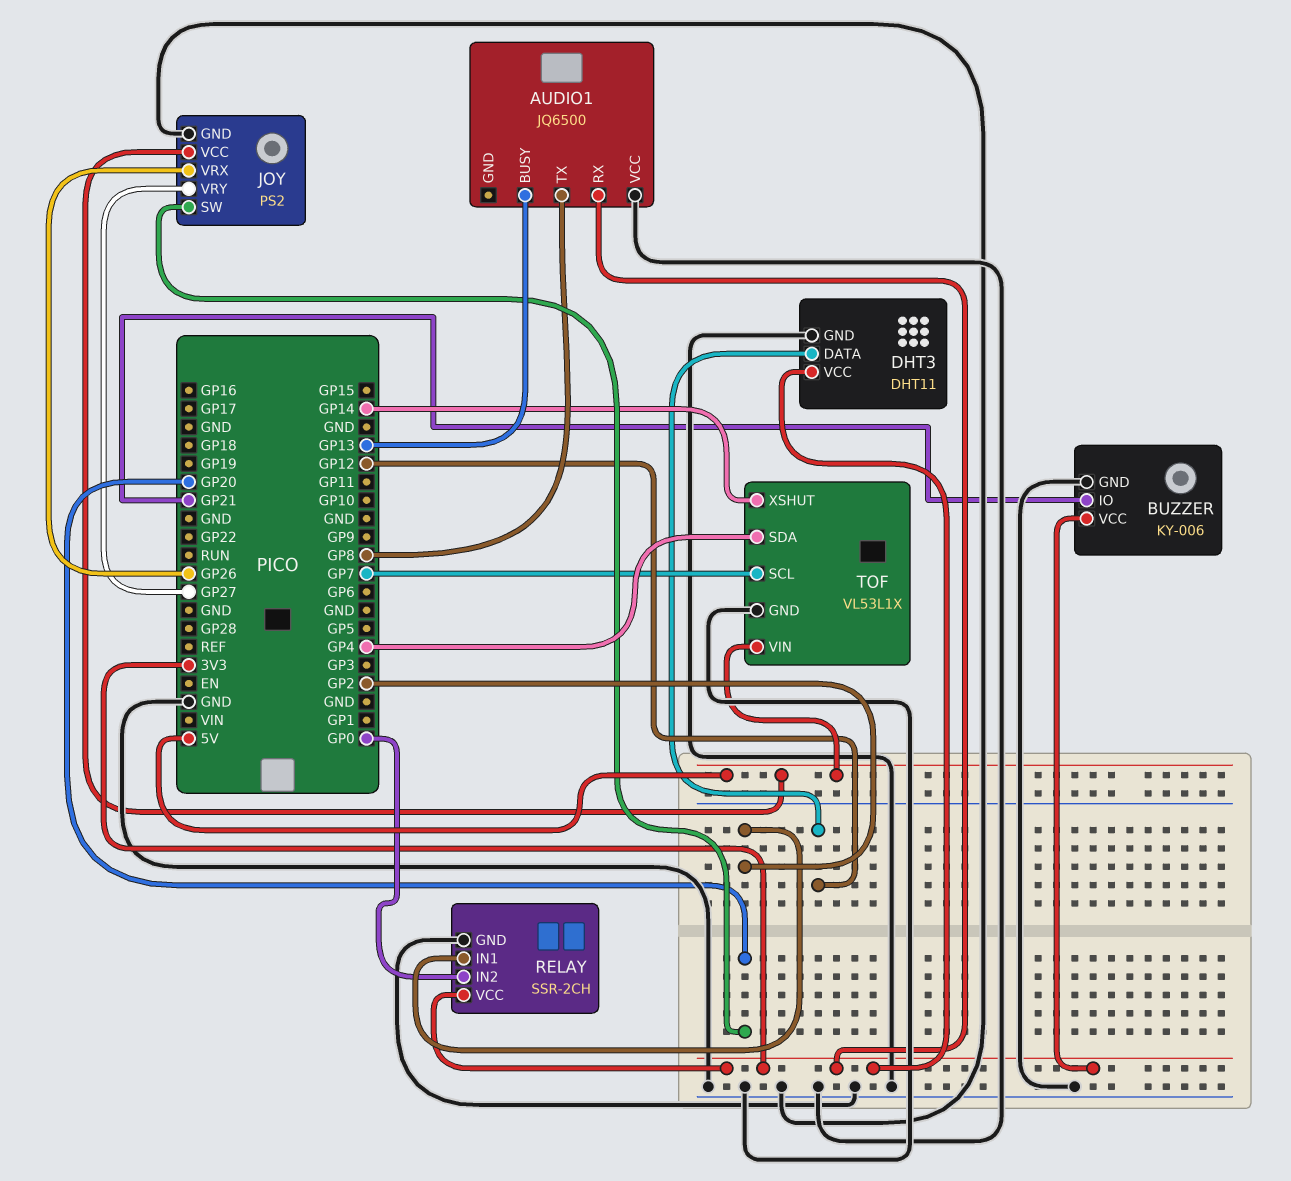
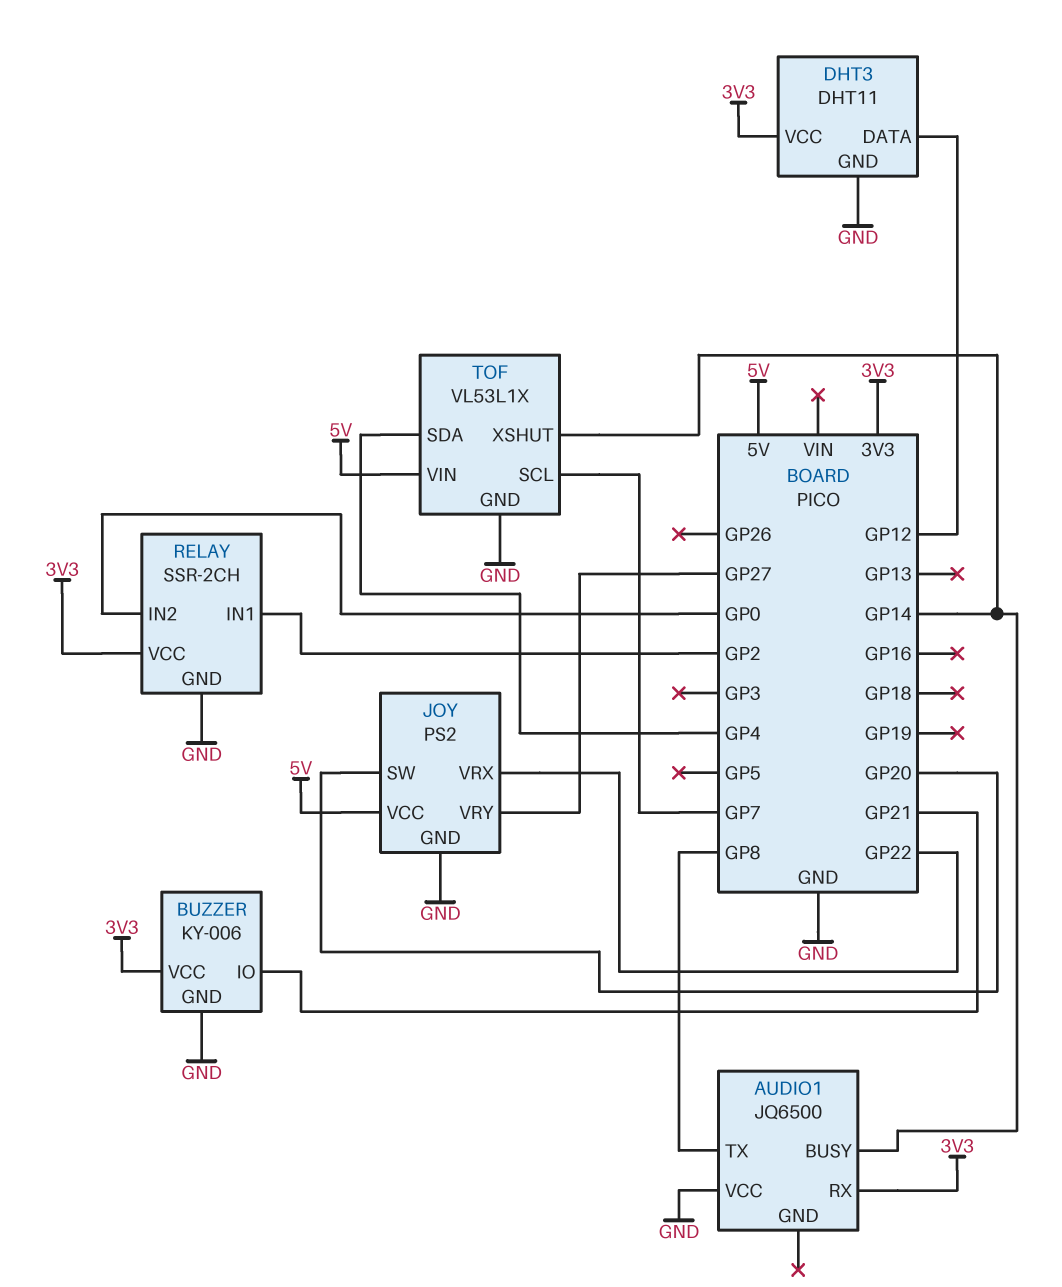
AUDIO1 pin BUSY: GP13 -> GP14
JOY pin VRX: GP26 -> GP22

